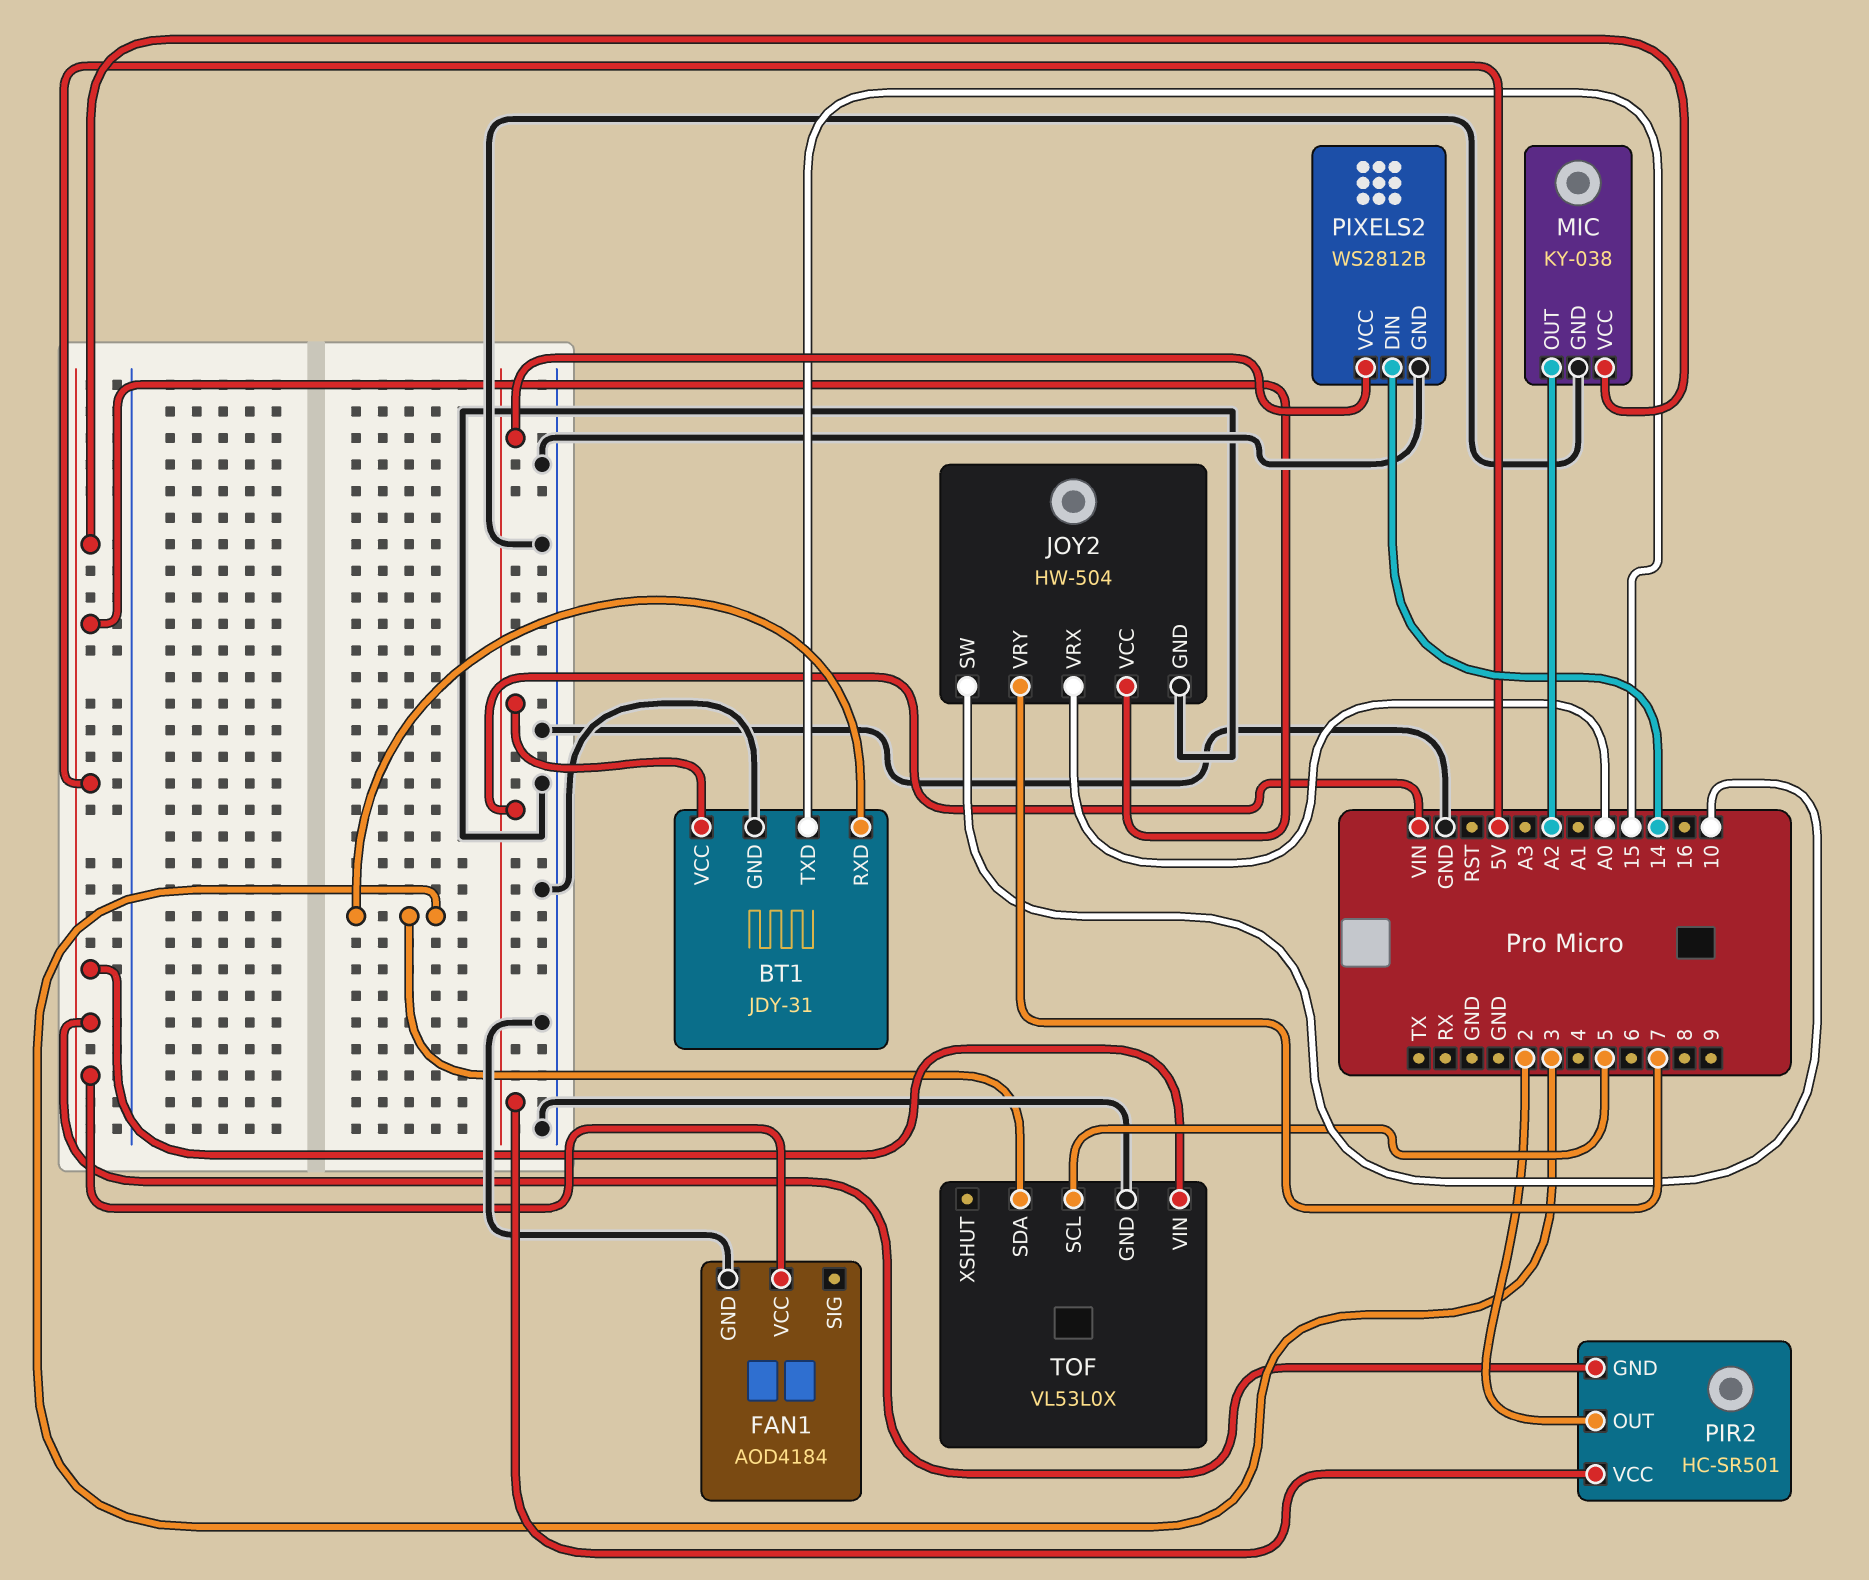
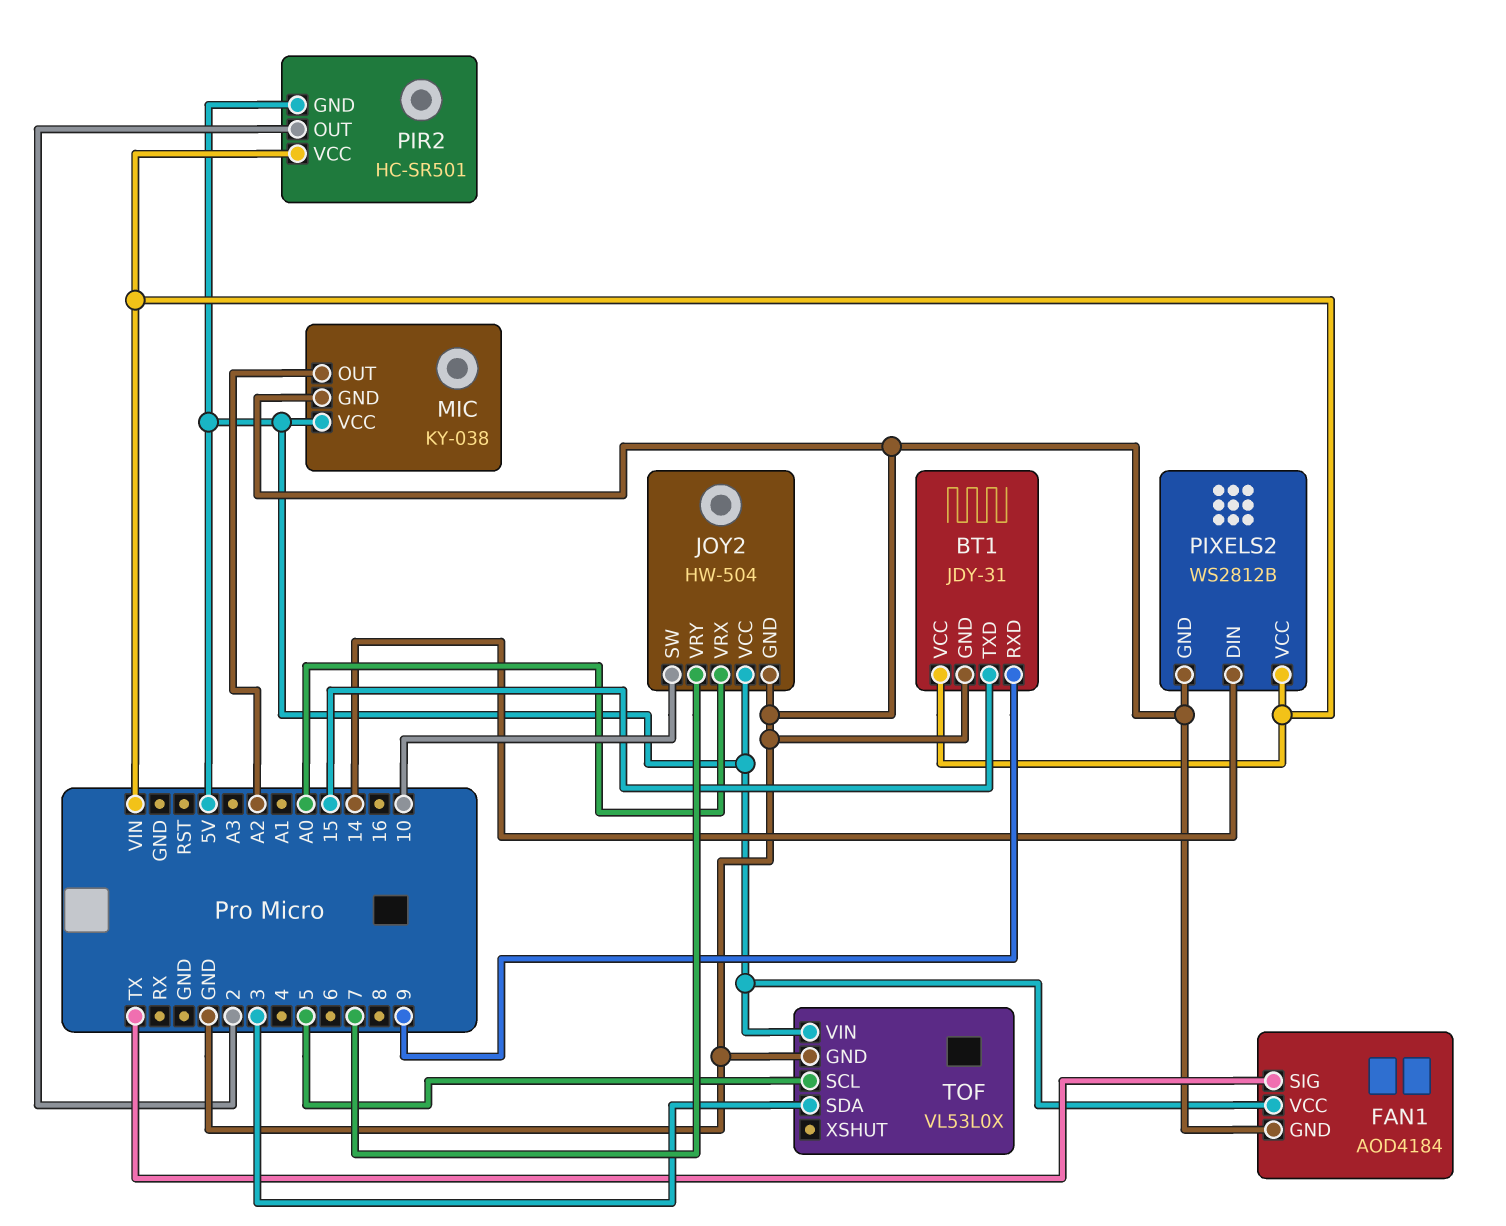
BT1 pin RXD: 3 -> 9
FAN1 pin SIG: none -> TX

